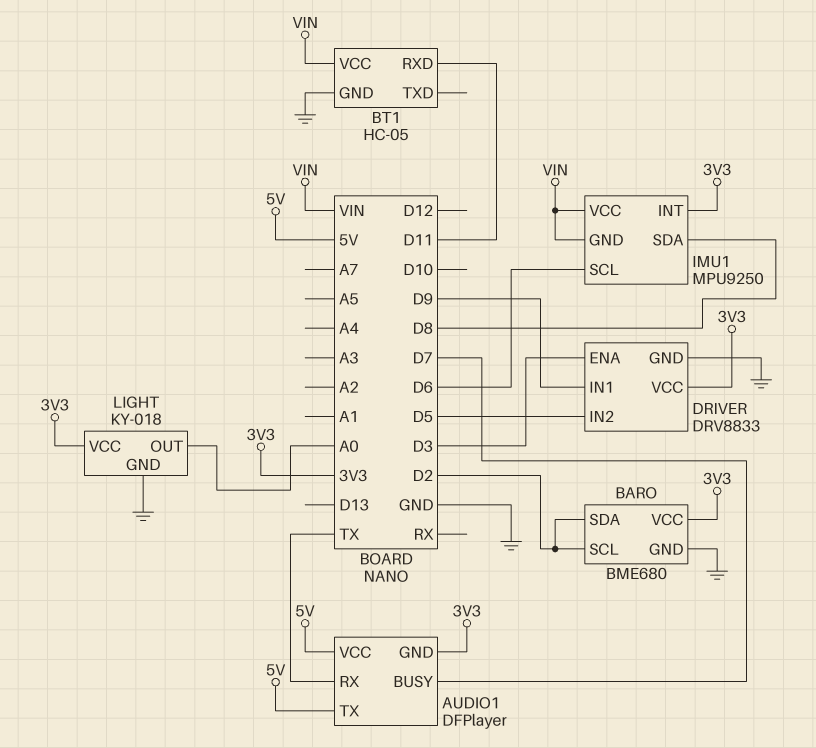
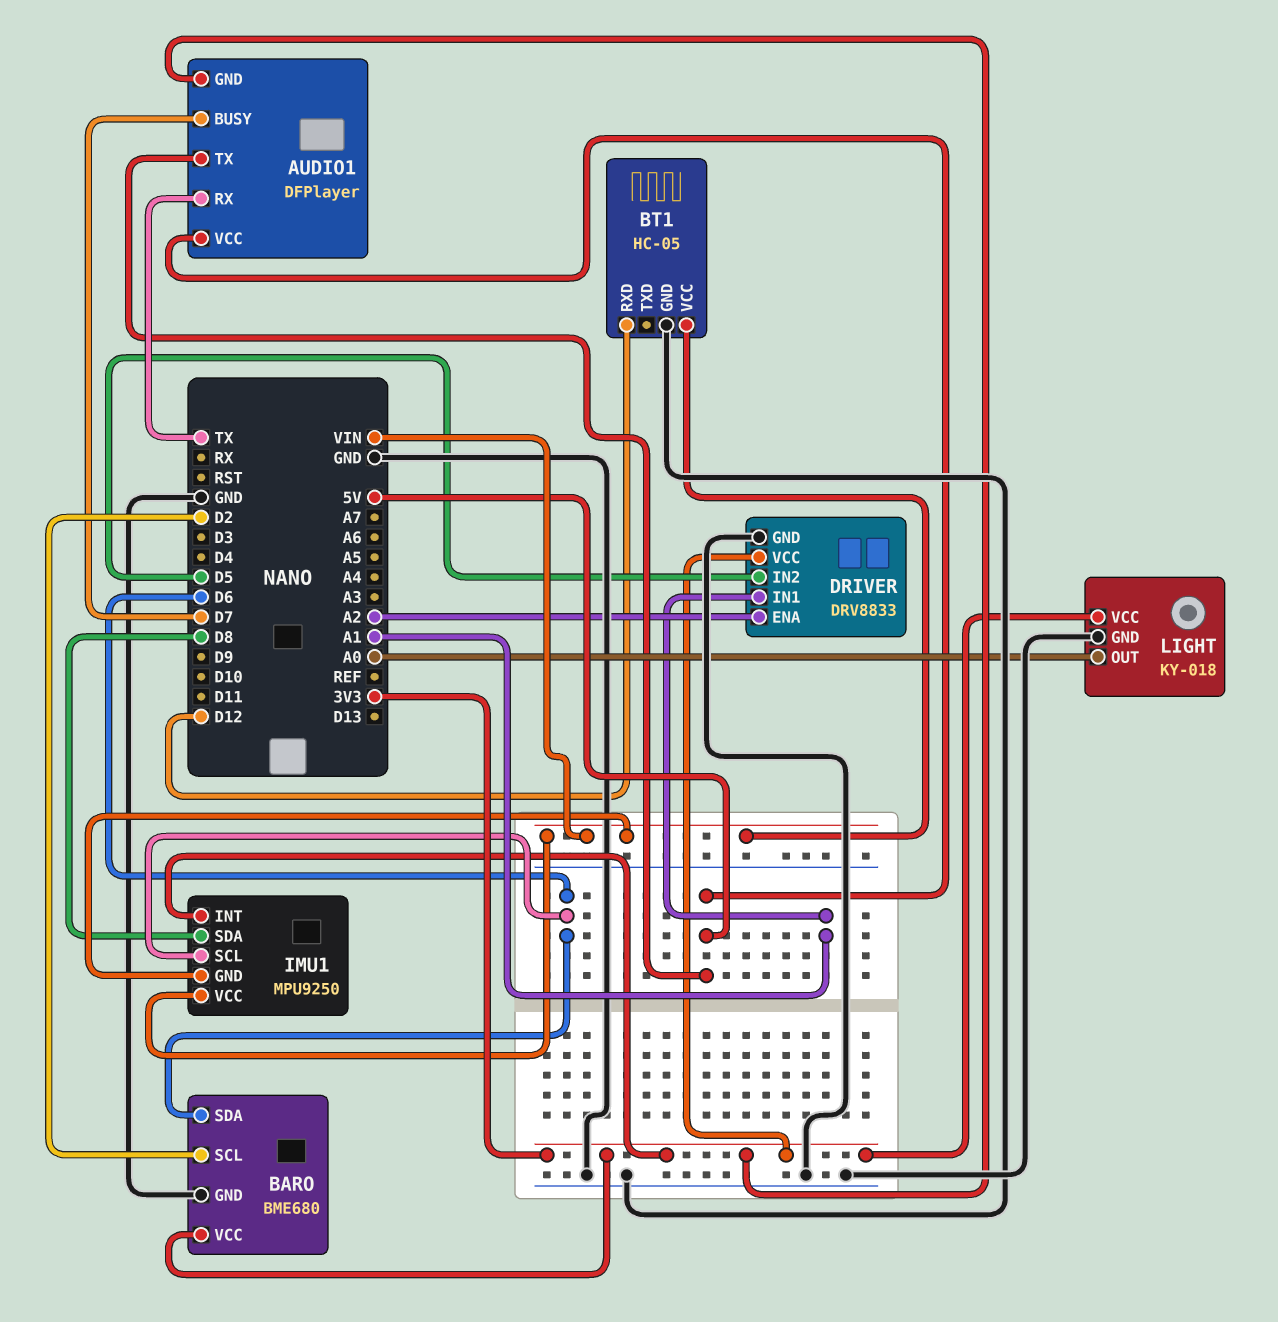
BARO pin SDA: D2 -> D6
BT1 pin RXD: D11 -> D12
DRIVER pin ENA: D3 -> A2
DRIVER pin IN1: D9 -> A1

